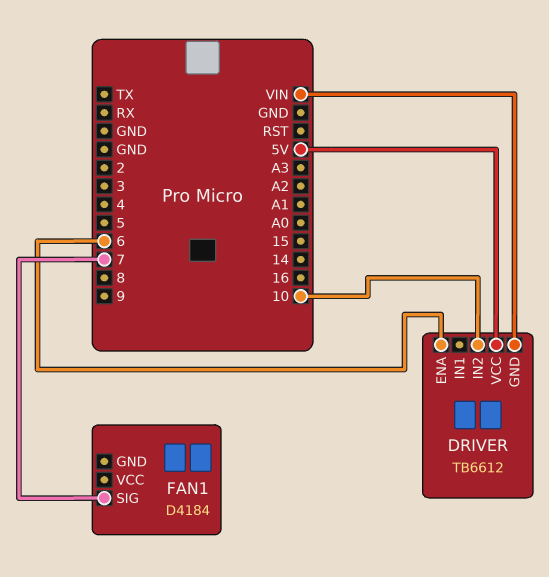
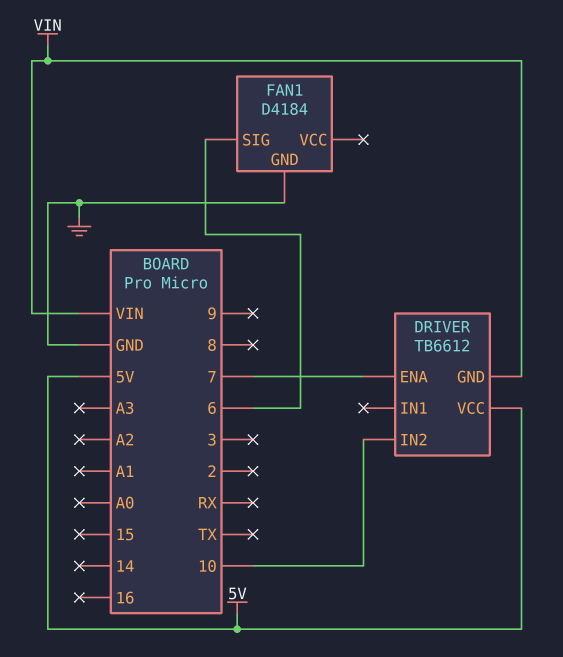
DRIVER pin ENA: 6 -> 7
FAN1 pin GND: none -> GND
FAN1 pin SIG: 7 -> 6

